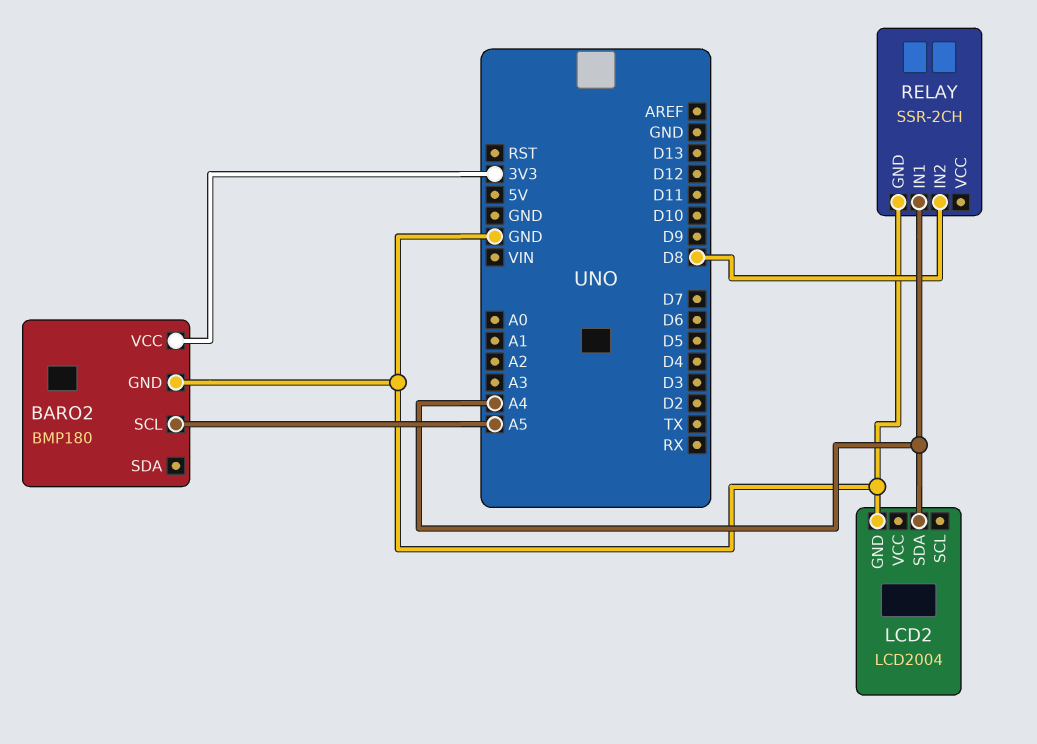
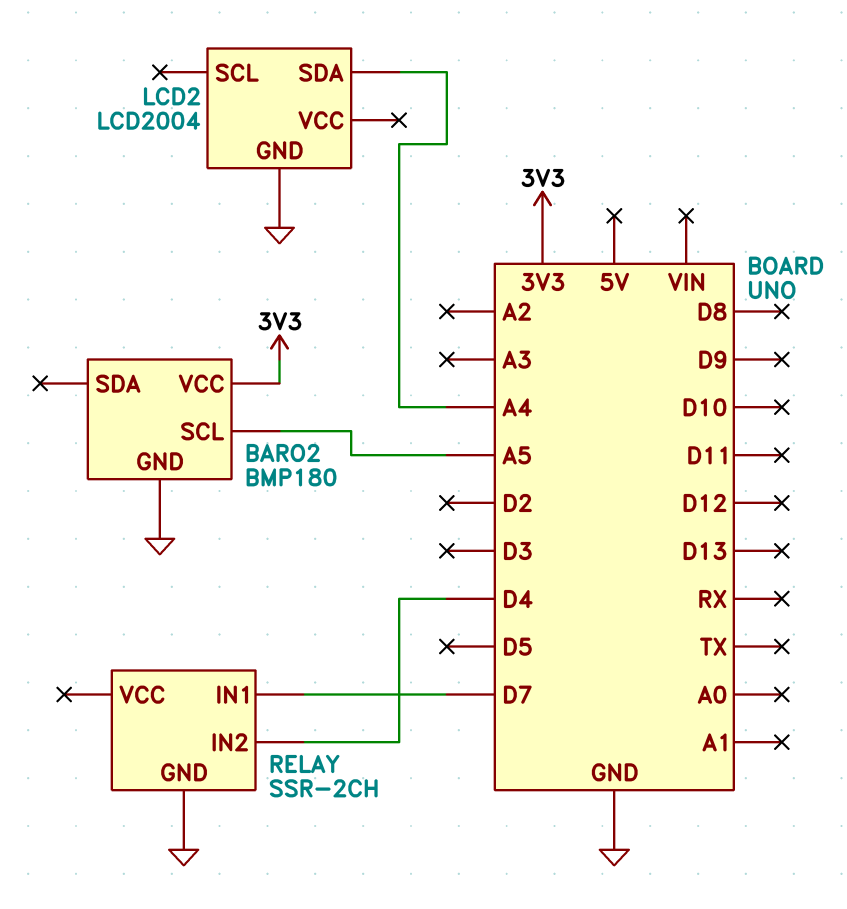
RELAY pin IN1: A4 -> D7
RELAY pin IN2: D8 -> D4

